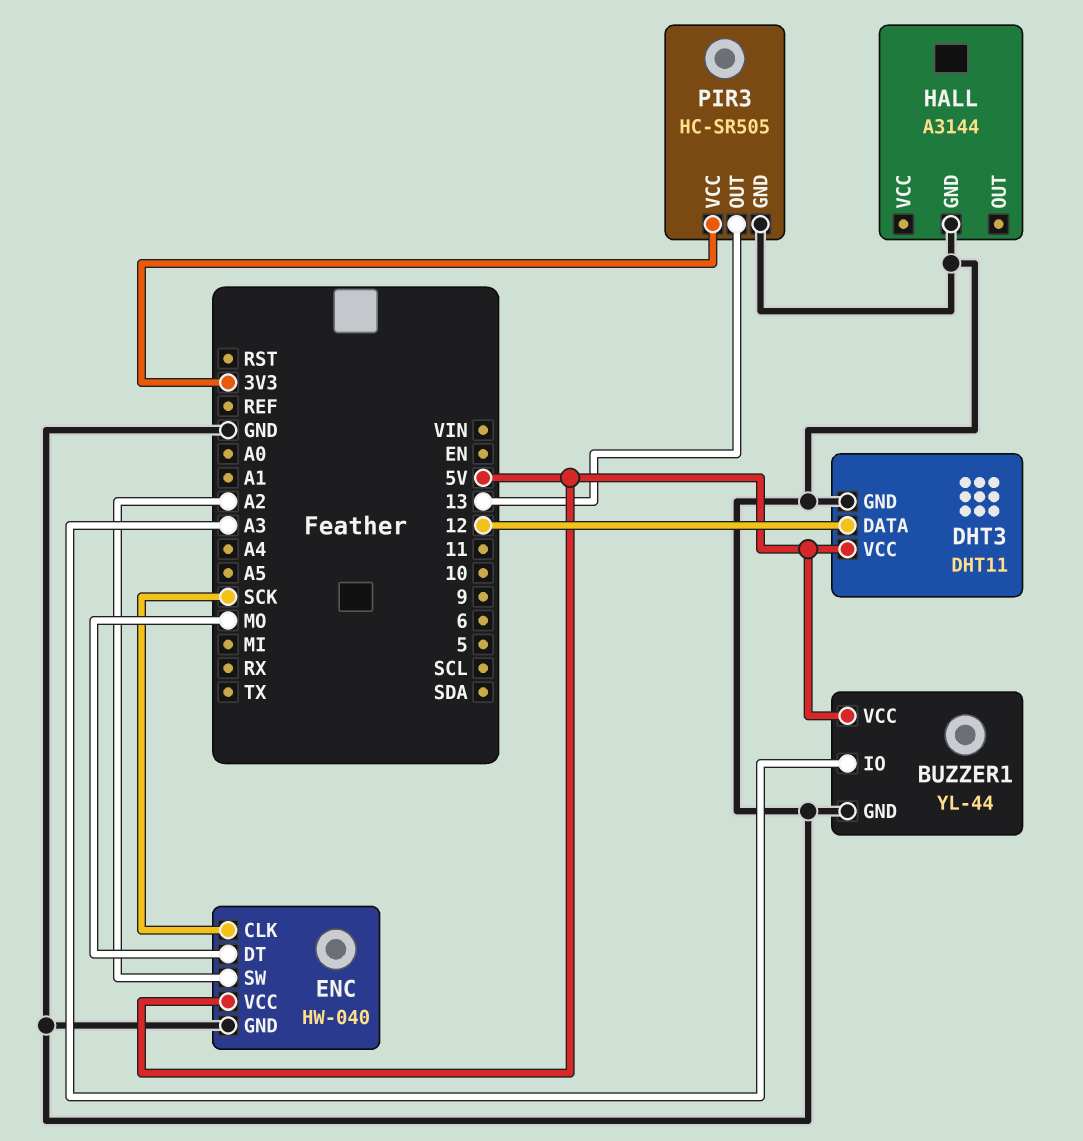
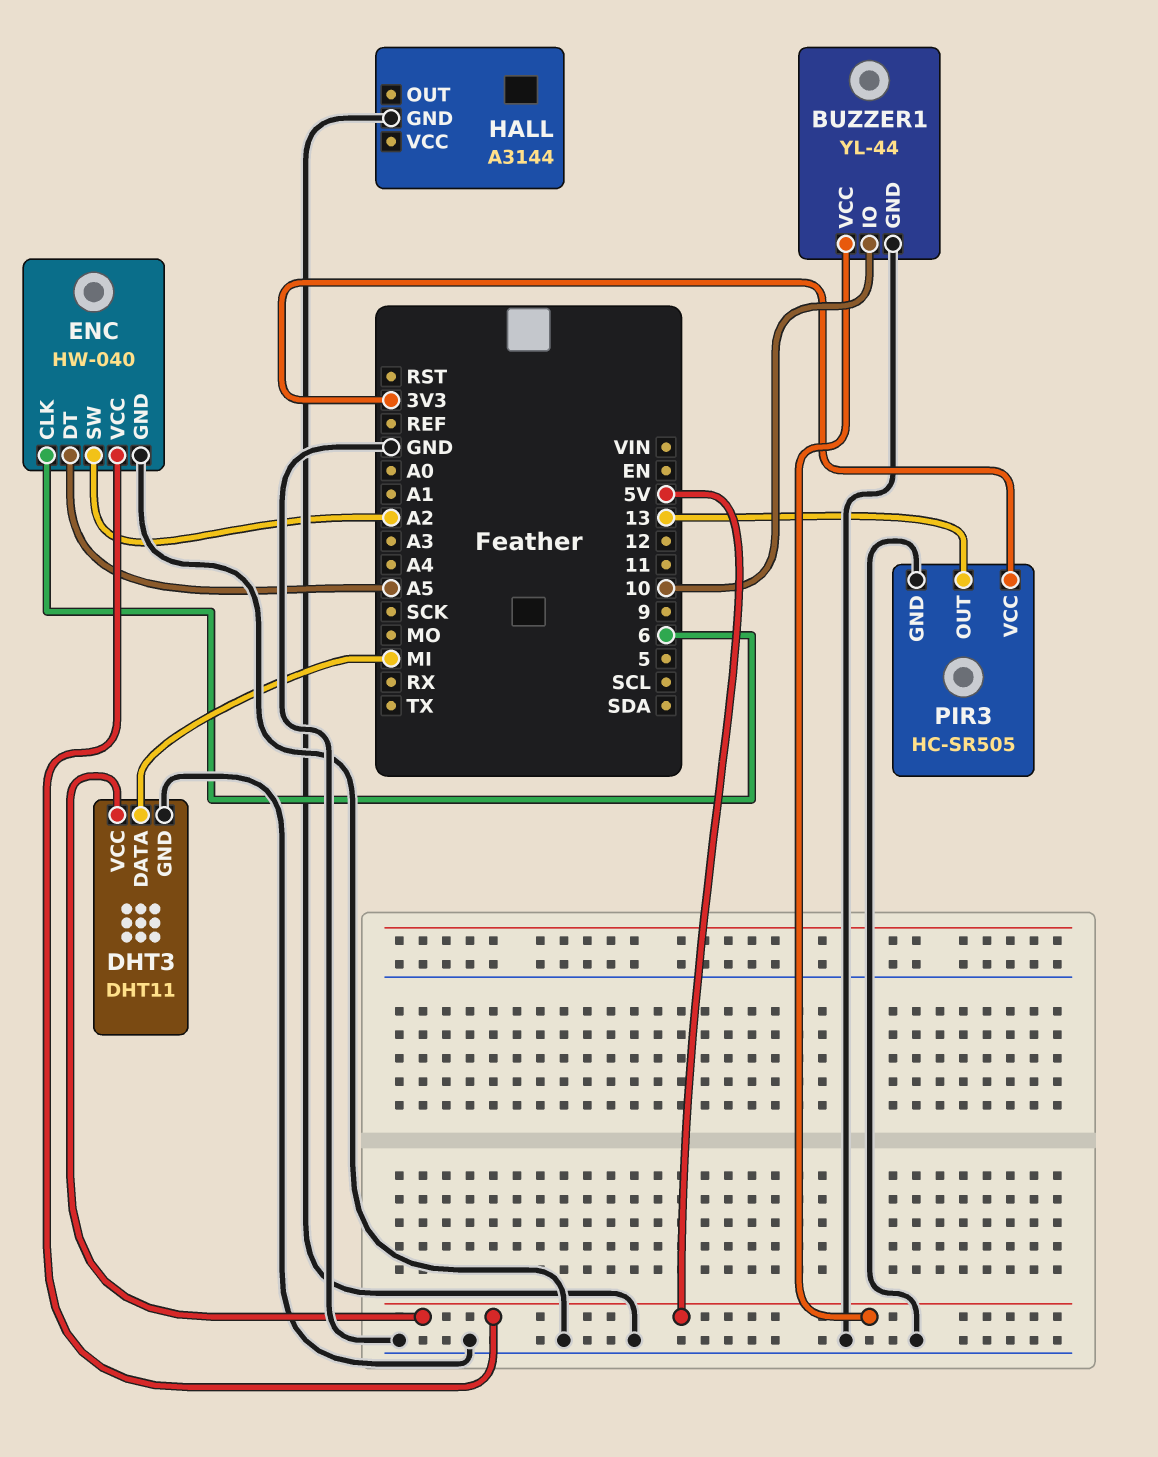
BUZZER1 pin IO: A3 -> 10
DHT3 pin DATA: 12 -> MI
ENC pin CLK: SCK -> 6
ENC pin DT: MO -> A5

